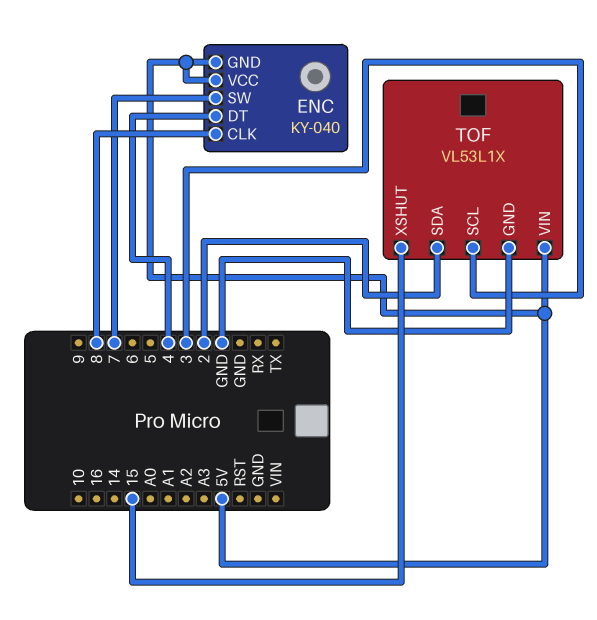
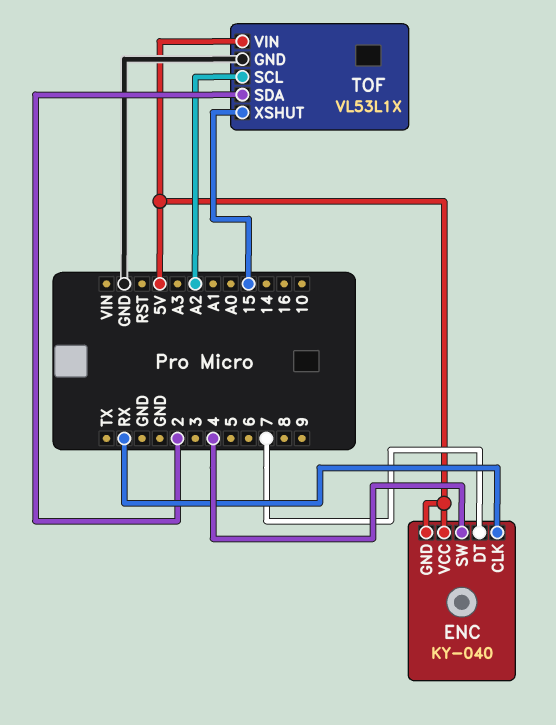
ENC pin CLK: 8 -> RX
ENC pin DT: 4 -> 7
ENC pin SW: 7 -> 4
TOF pin SCL: 3 -> A2

